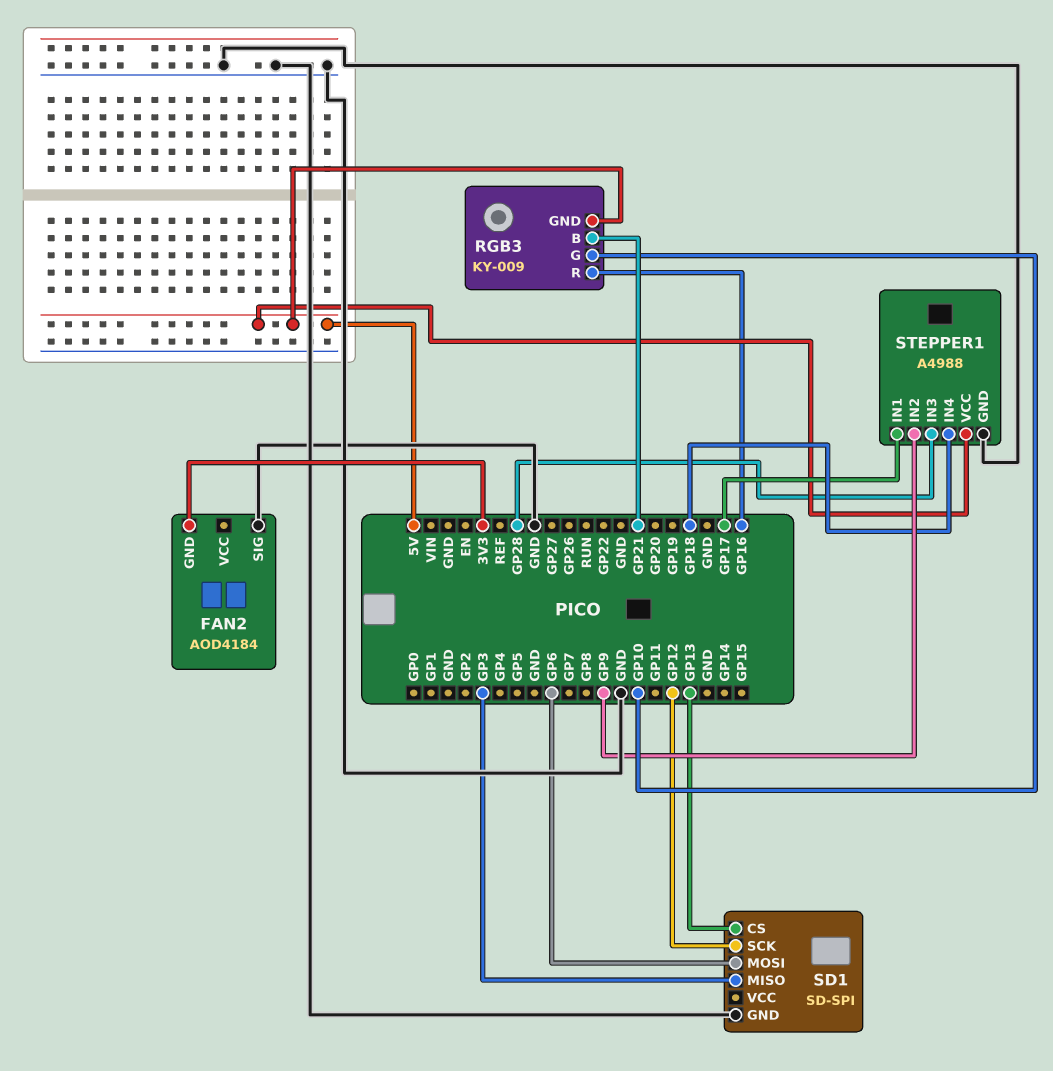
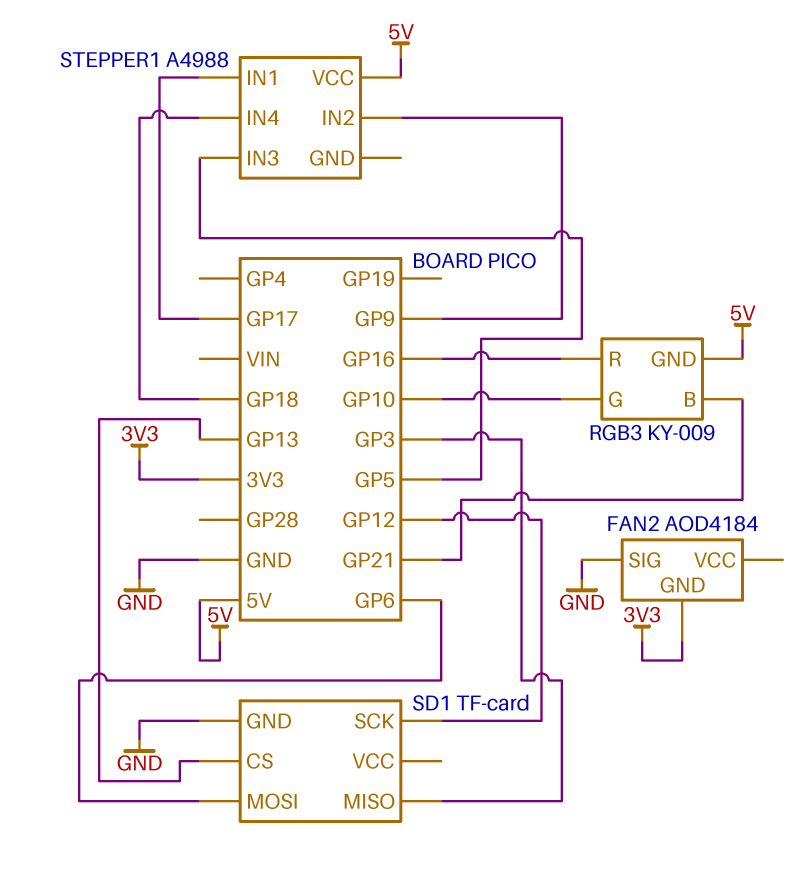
SD1: SD-SPI -> TF-card
STEPPER1 pin GND: GND -> none
STEPPER1 pin IN3: GP28 -> GP5

